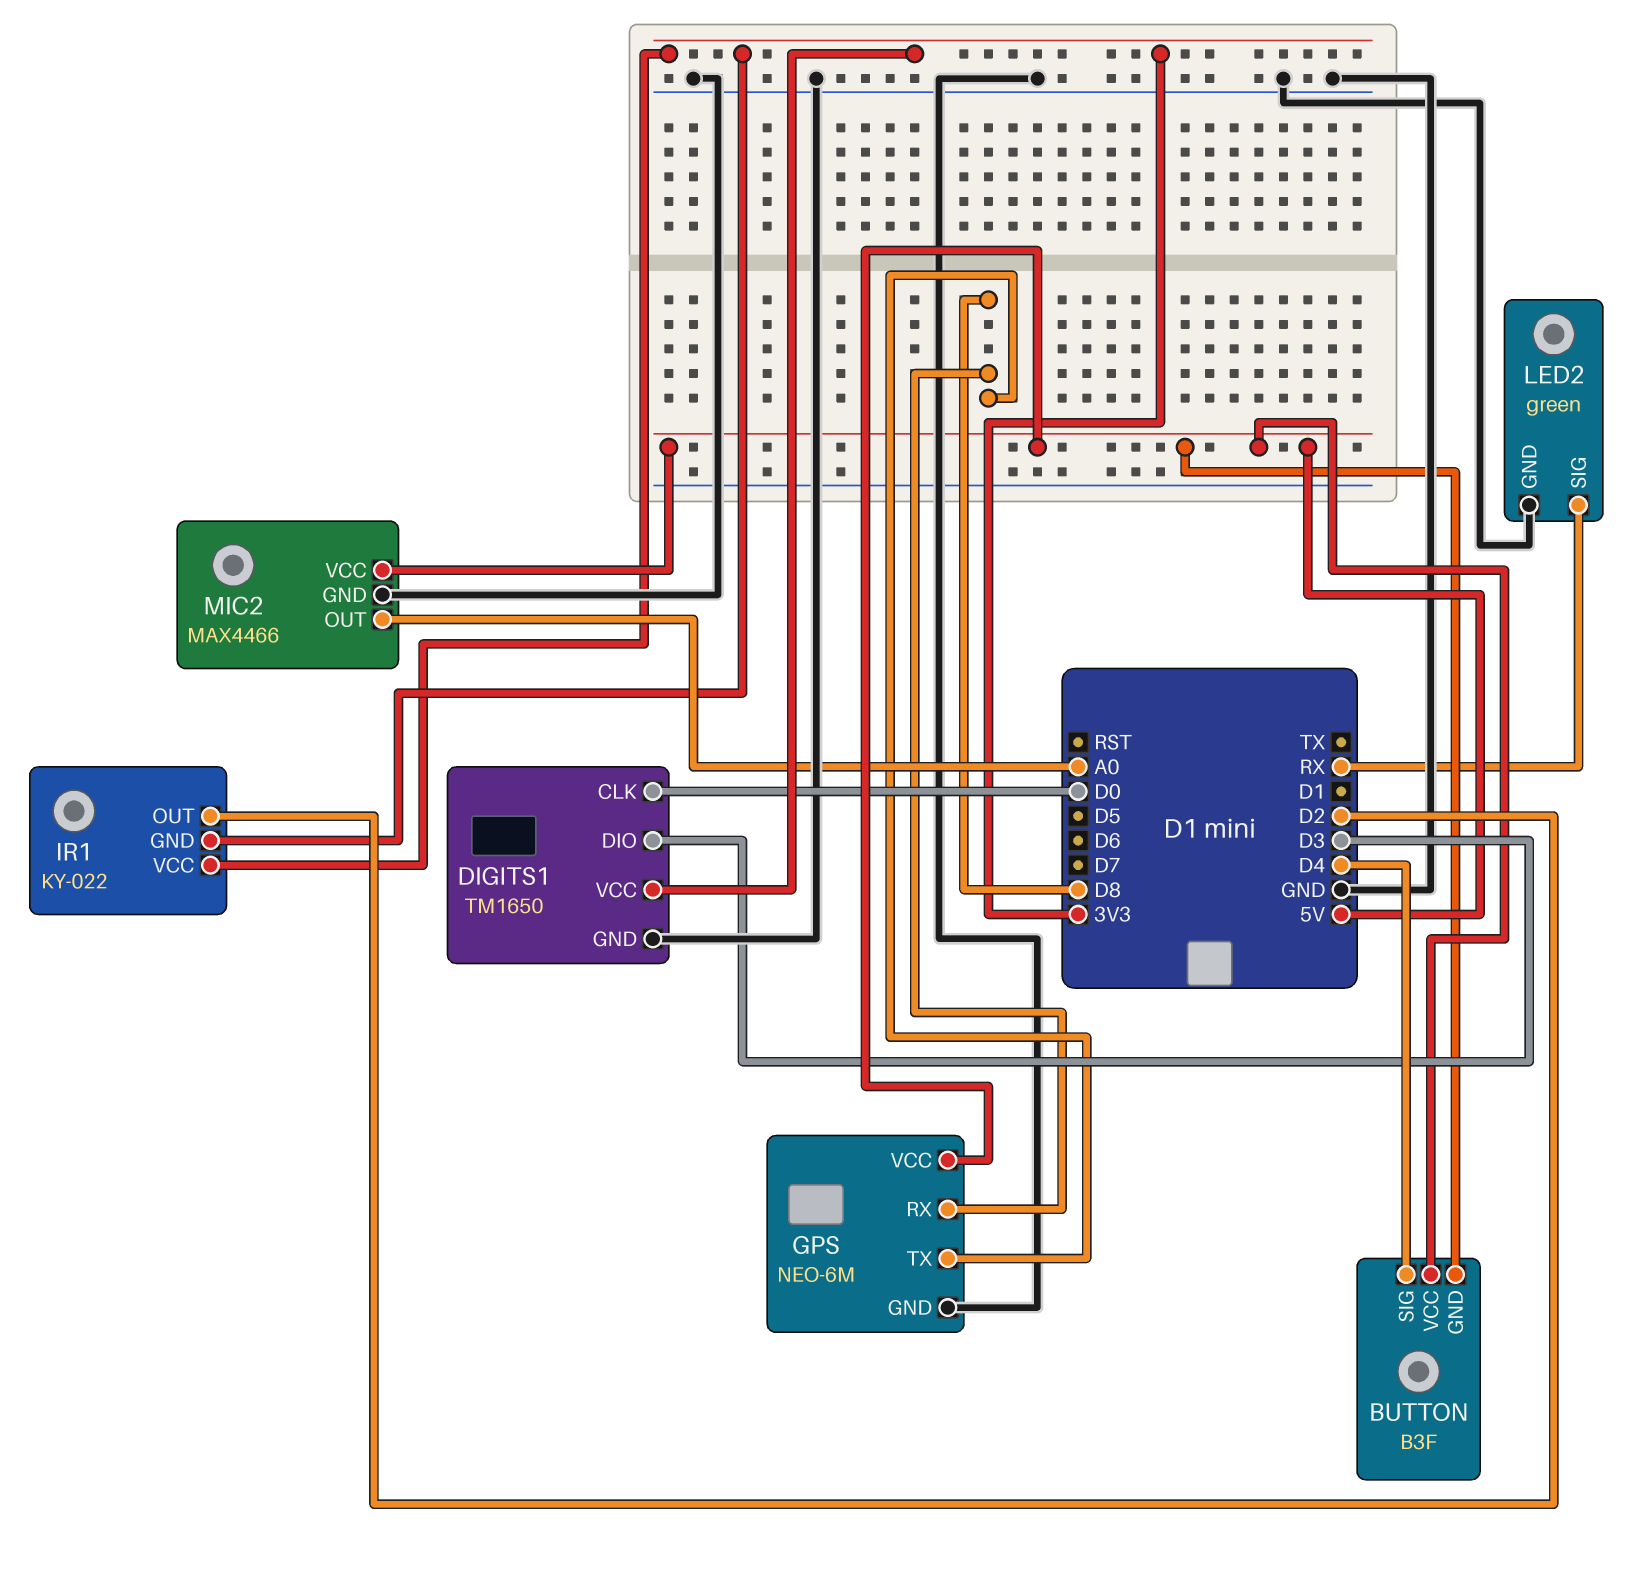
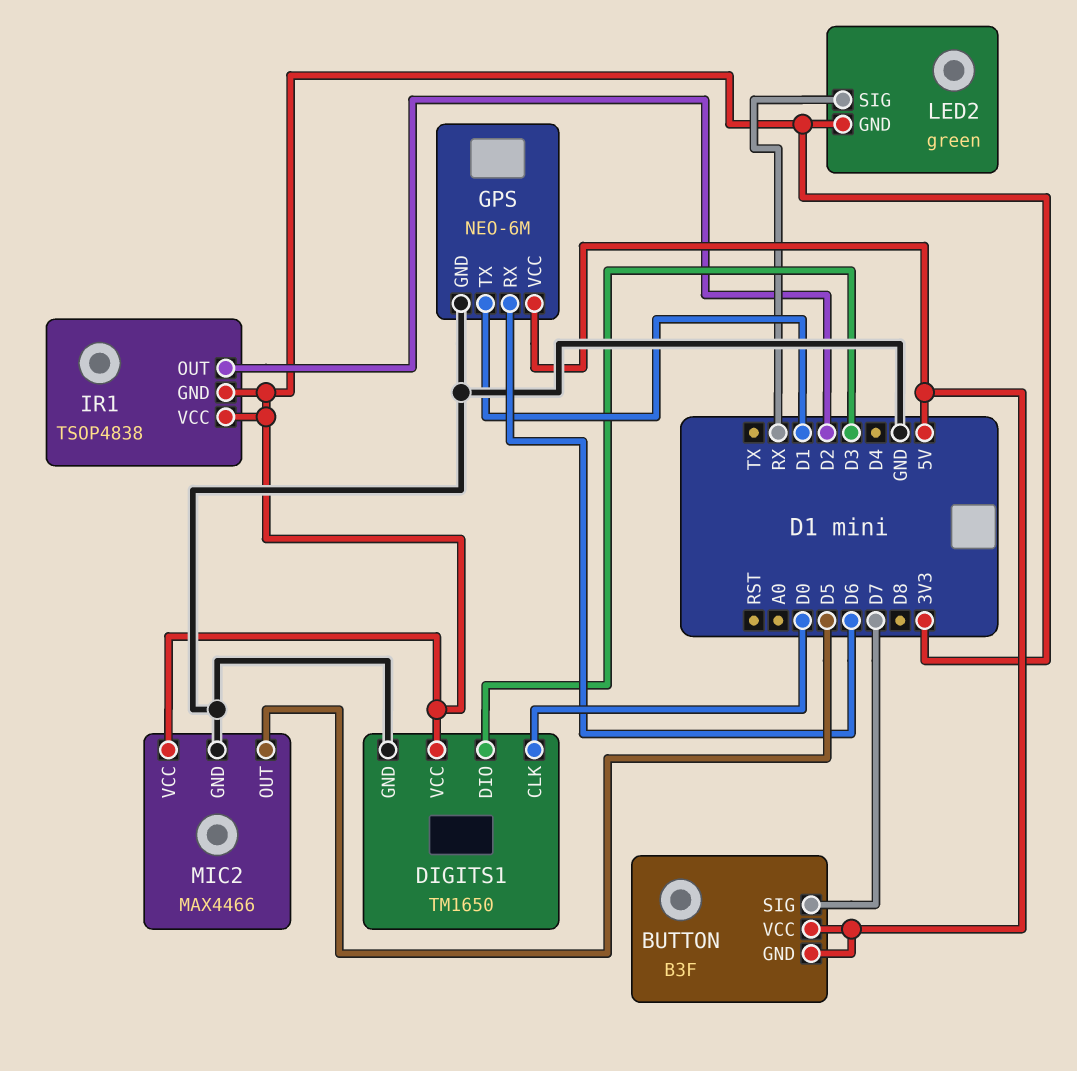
BUTTON pin SIG: D4 -> D7
GPS pin RX: D8 -> D6
GPS pin TX: D8 -> D1
IR1: KY-022 -> TSOP4838
LED2 pin GND: GND -> 3V3
MIC2 pin OUT: A0 -> D5
MIC2 pin VCC: 5V -> 3V3

